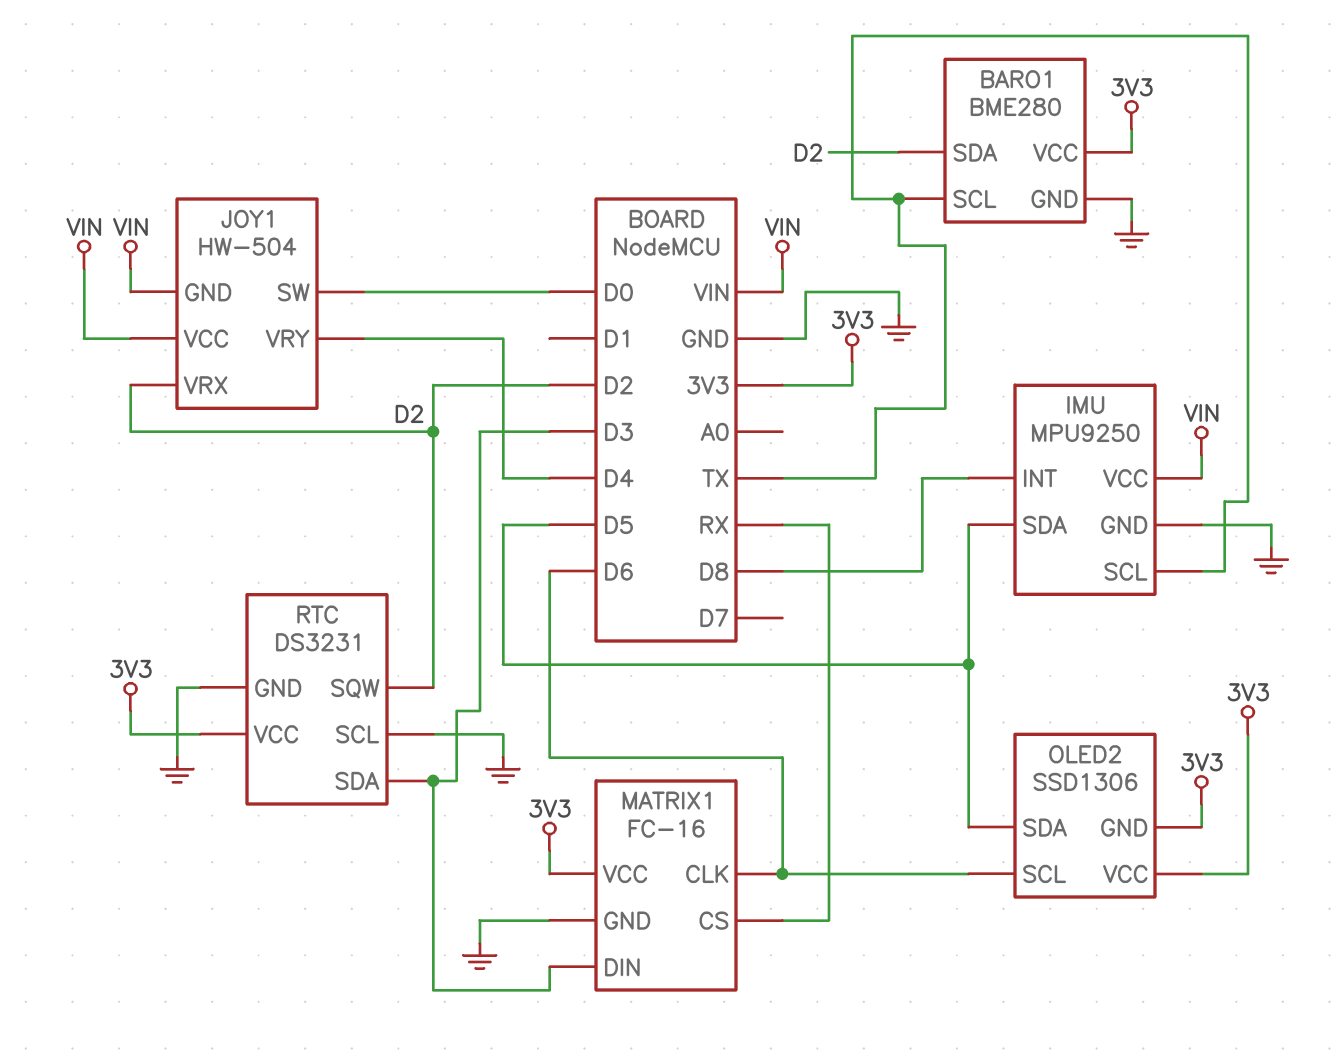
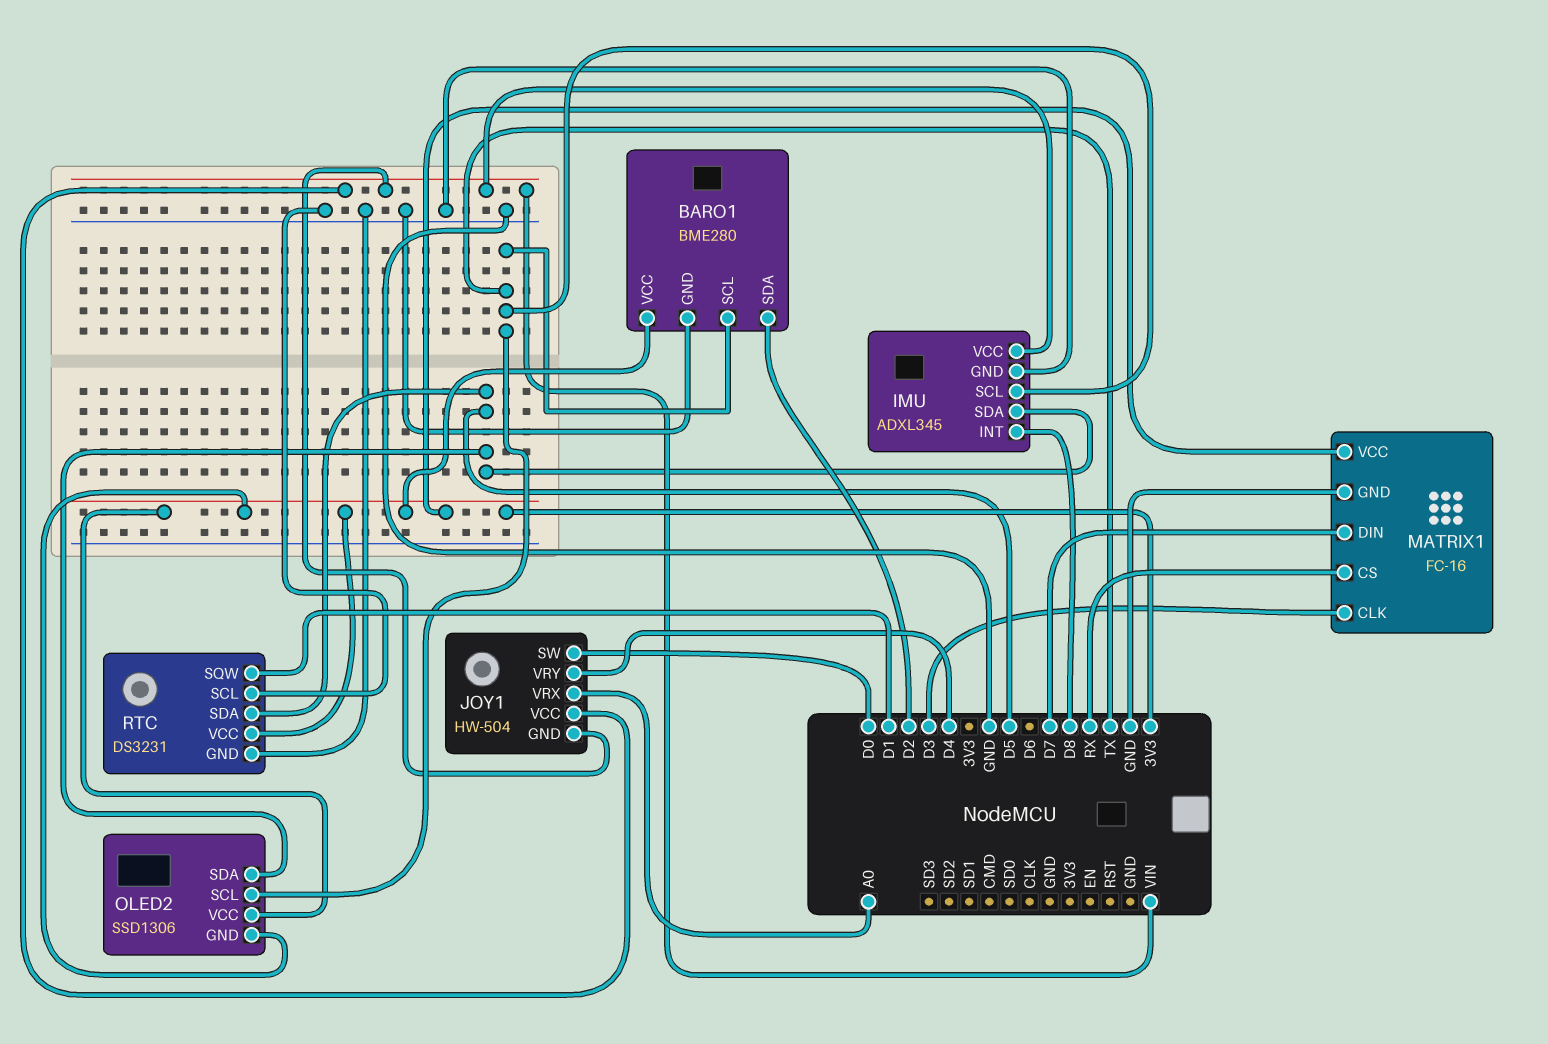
IMU: MPU9250 -> ADXL345
JOY1 pin VRX: D2 -> A0
MATRIX1 pin CLK: D6 -> D3
MATRIX1 pin DIN: D3 -> D7
OLED2 pin SCL: D6 -> TX
RTC pin SDA: D3 -> D5
RTC pin SQW: D2 -> D1

